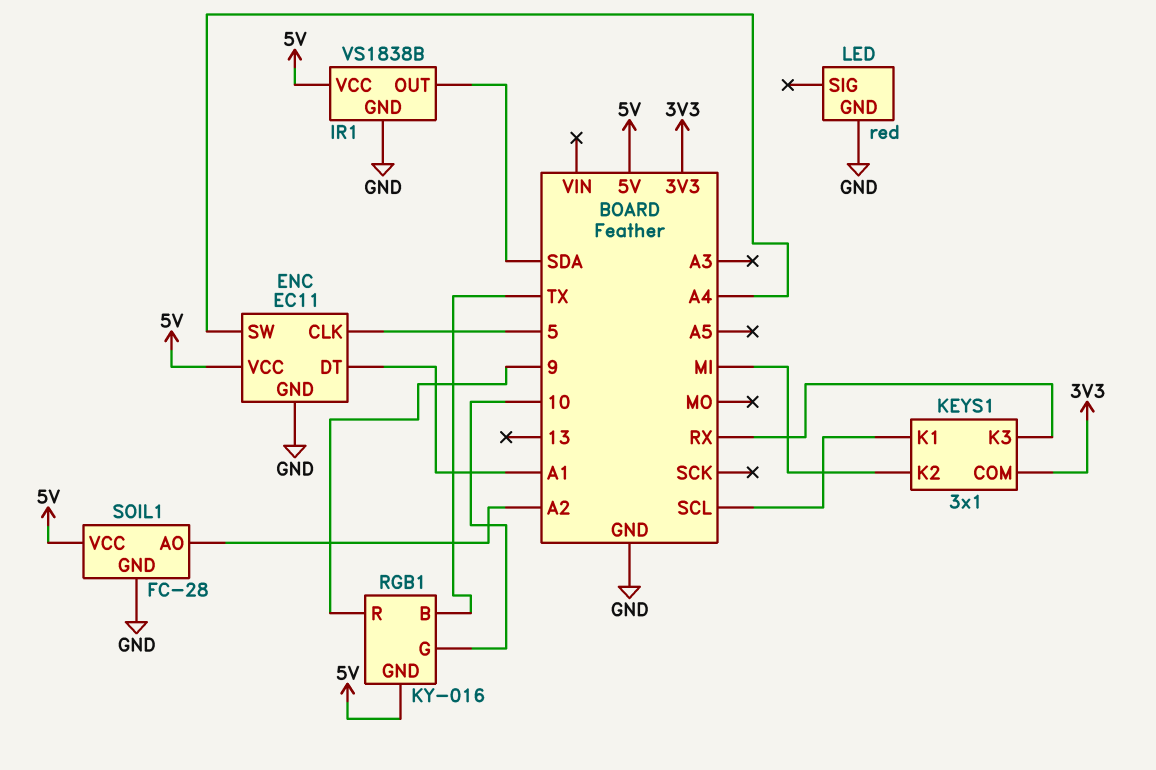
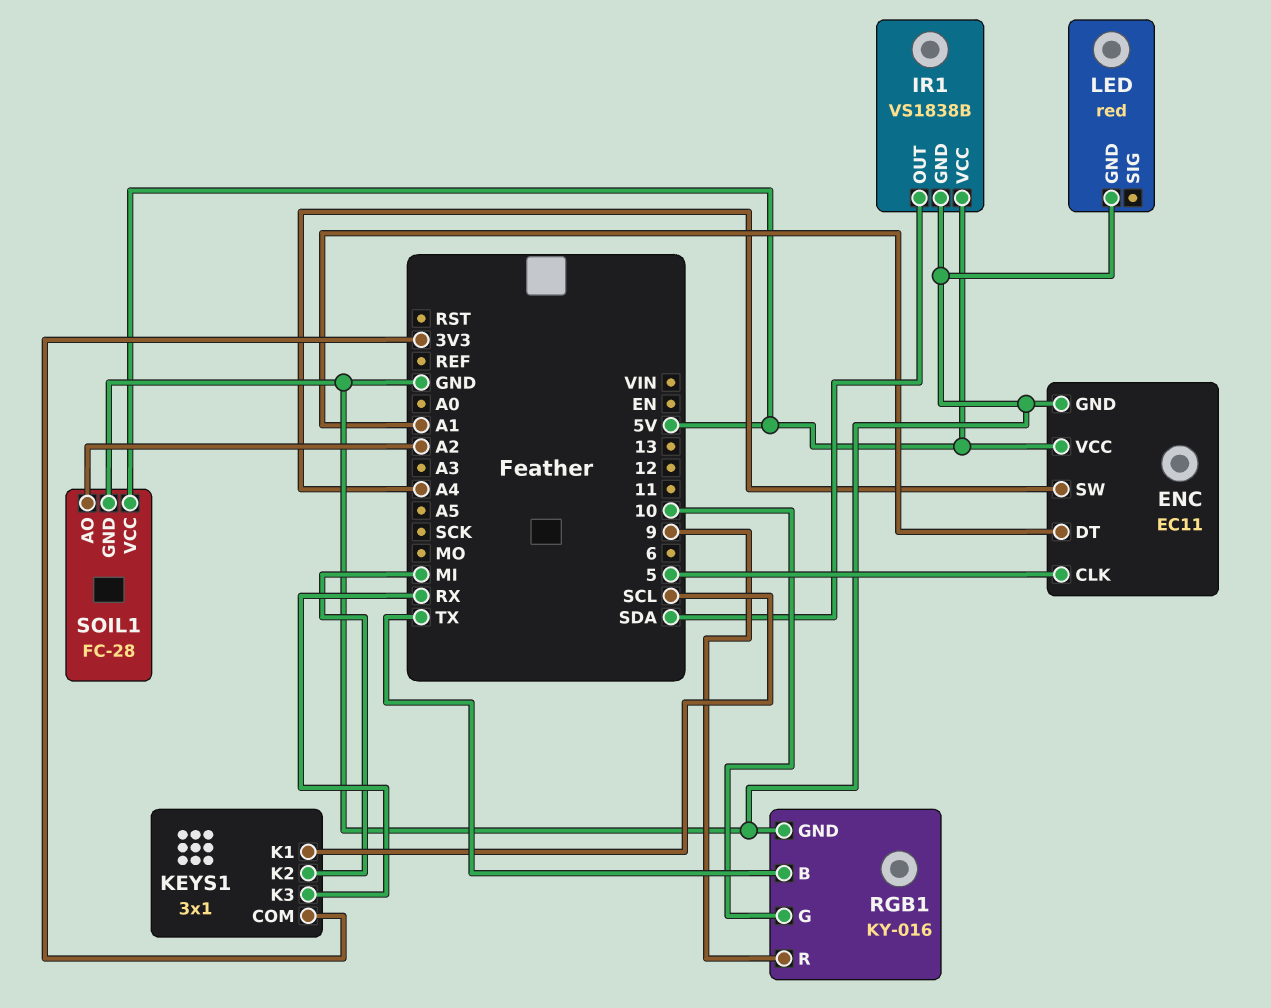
RGB1 pin GND: 5V -> GND

